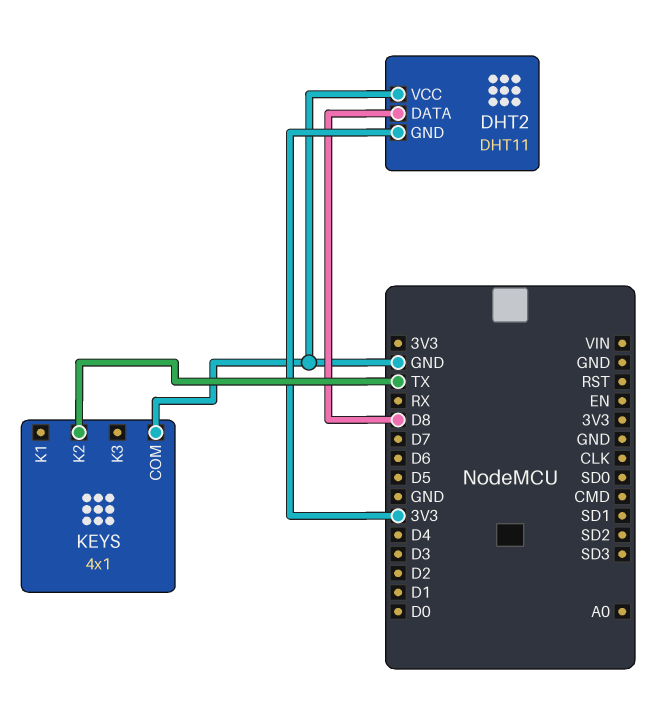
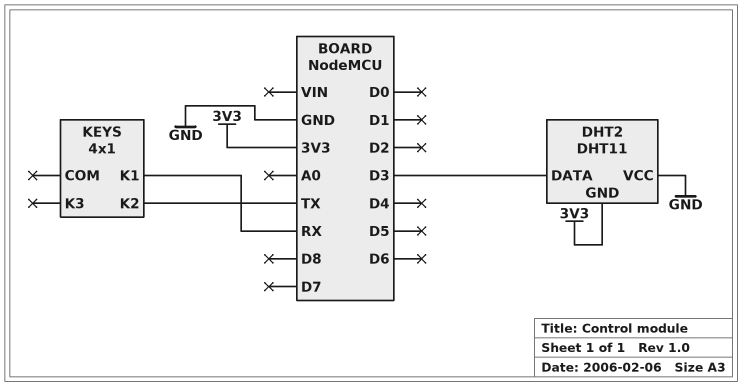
DHT2 pin DATA: D8 -> D3
KEYS pin COM: GND -> none
KEYS pin K1: none -> RX

